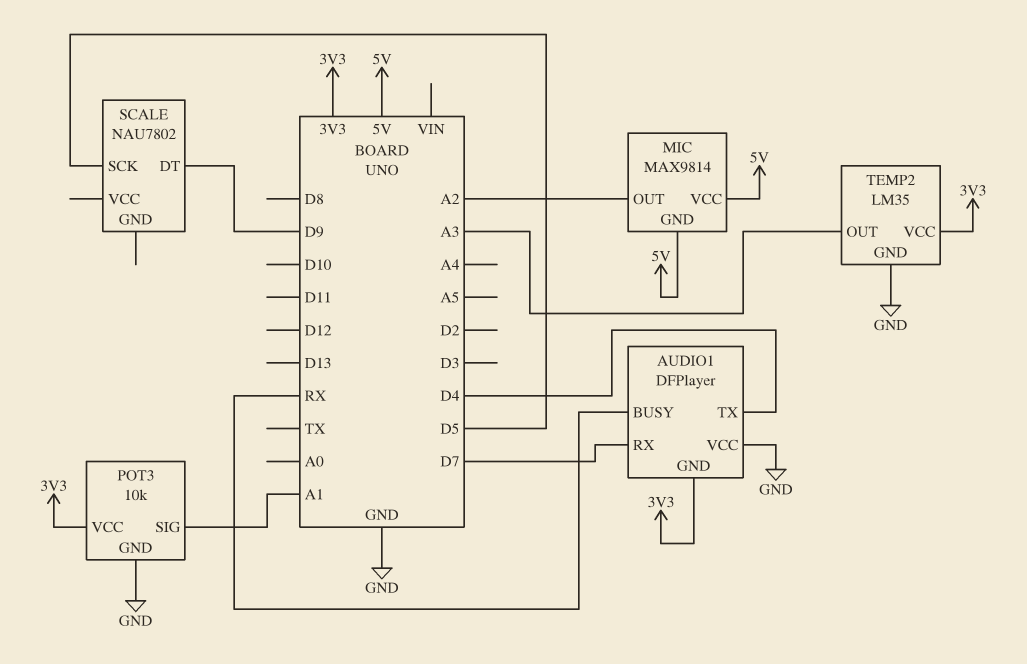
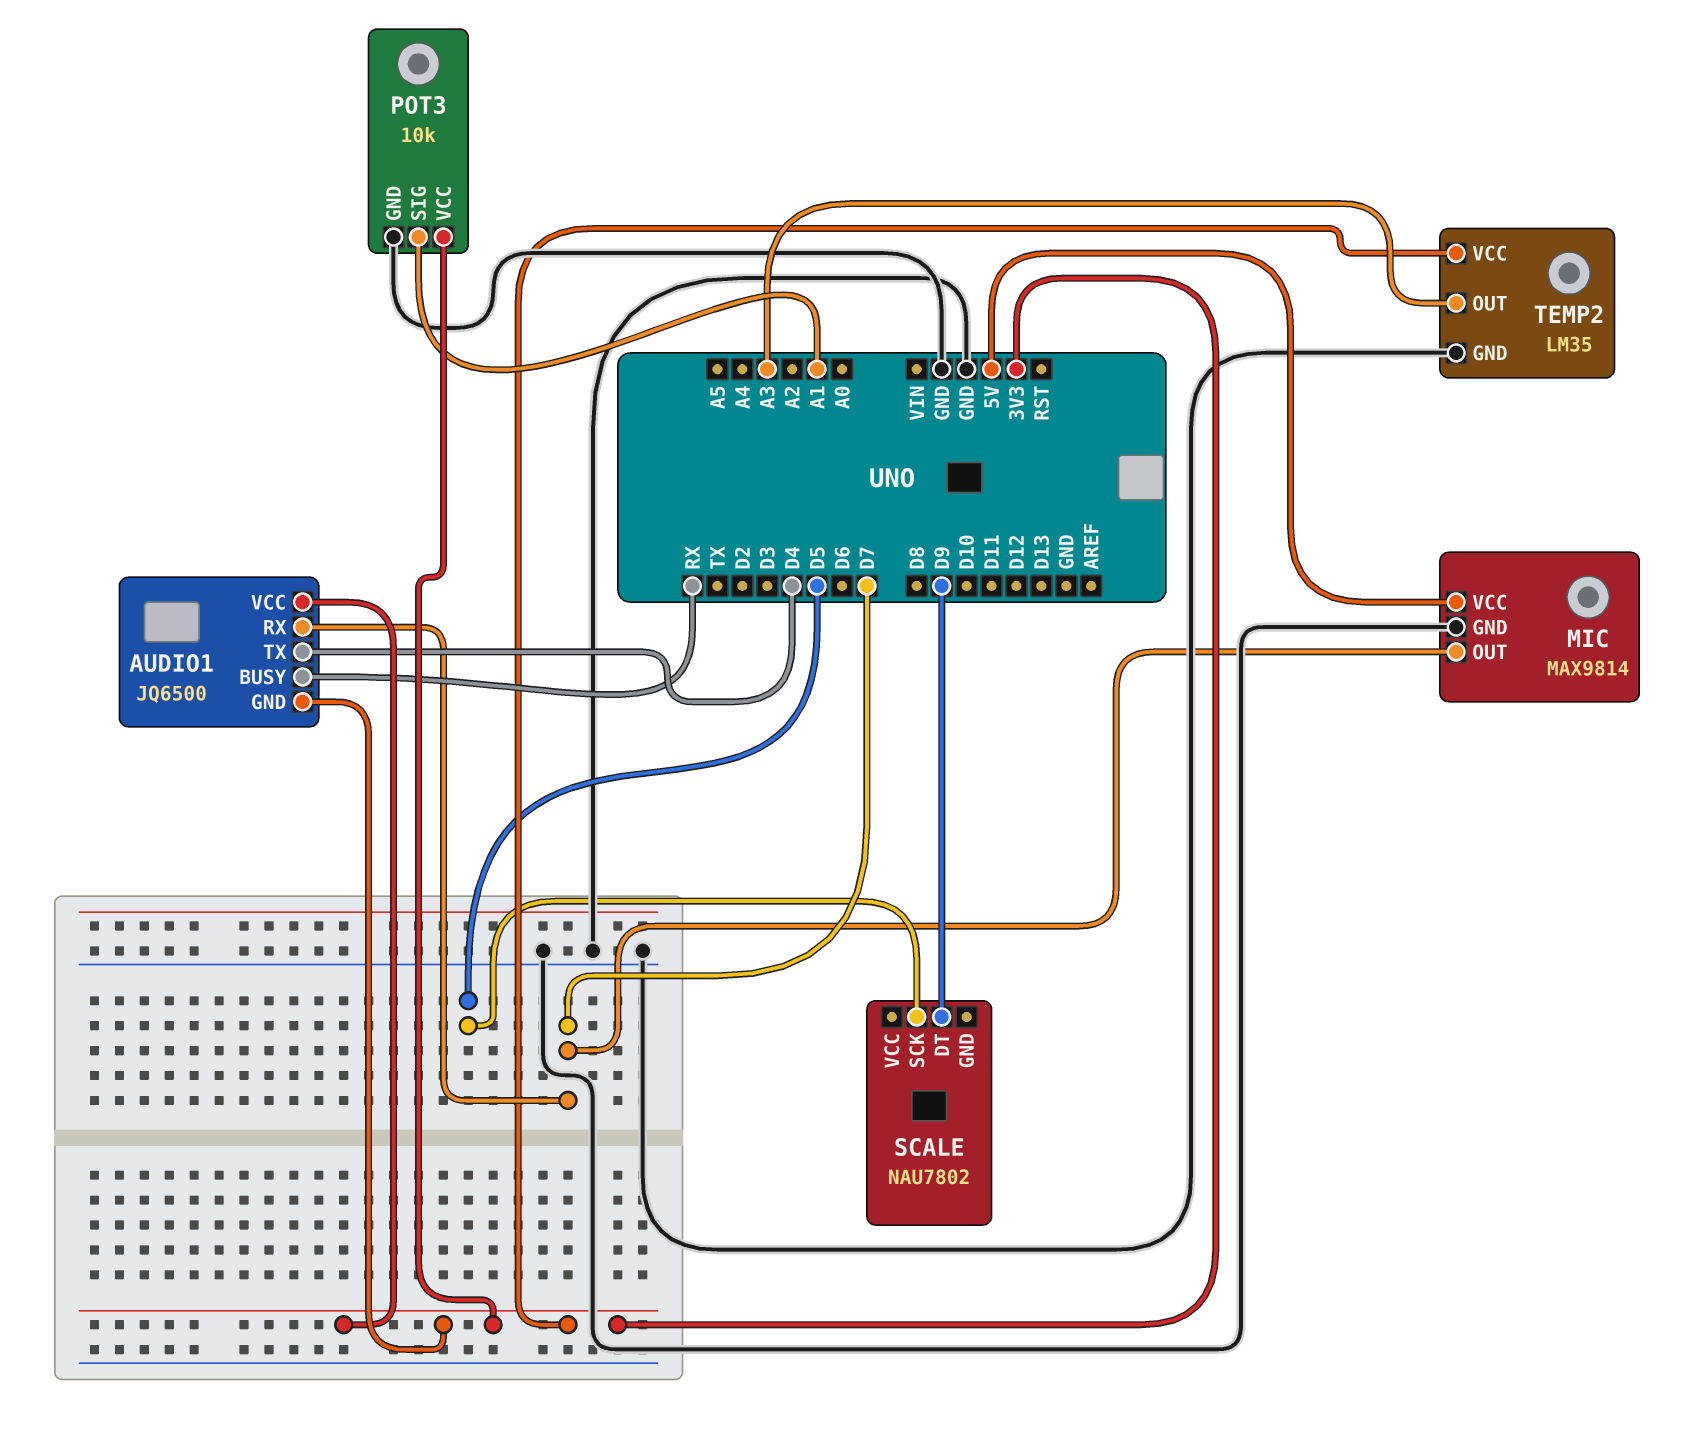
AUDIO1: DFPlayer -> JQ6500
AUDIO1 pin VCC: GND -> 3V3
MIC pin GND: 5V -> GND
MIC pin OUT: A2 -> D7

